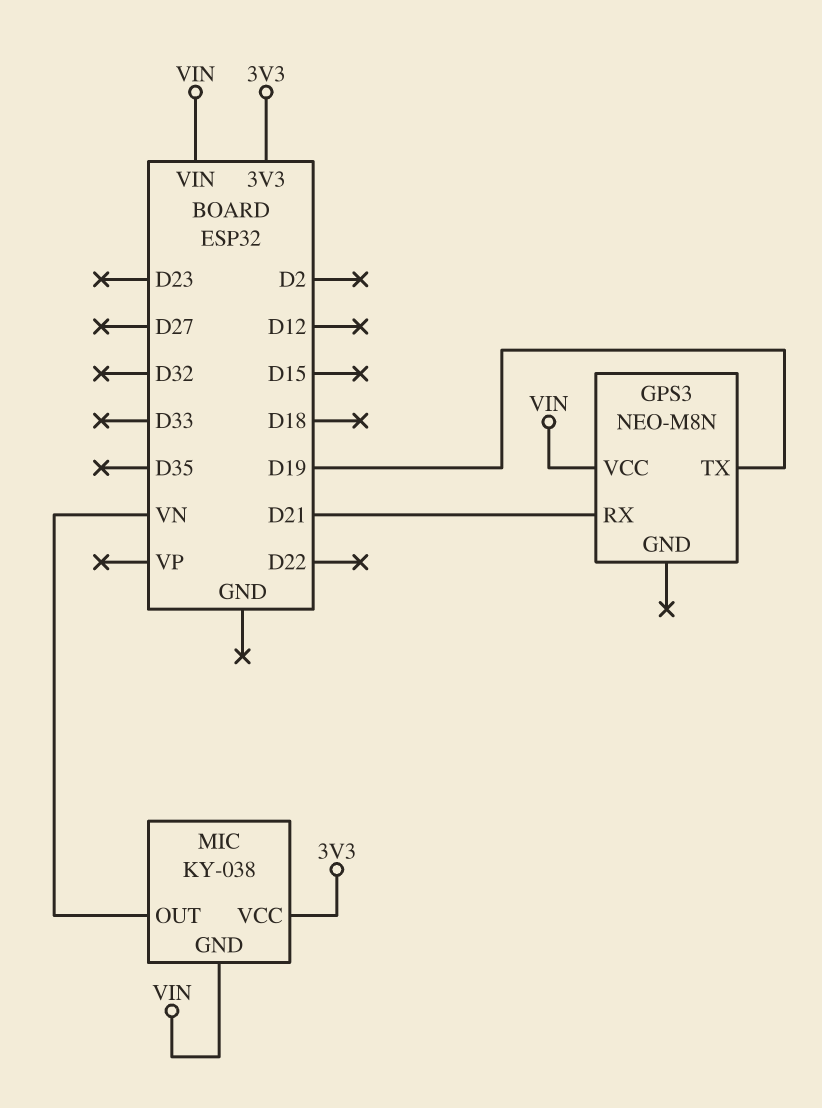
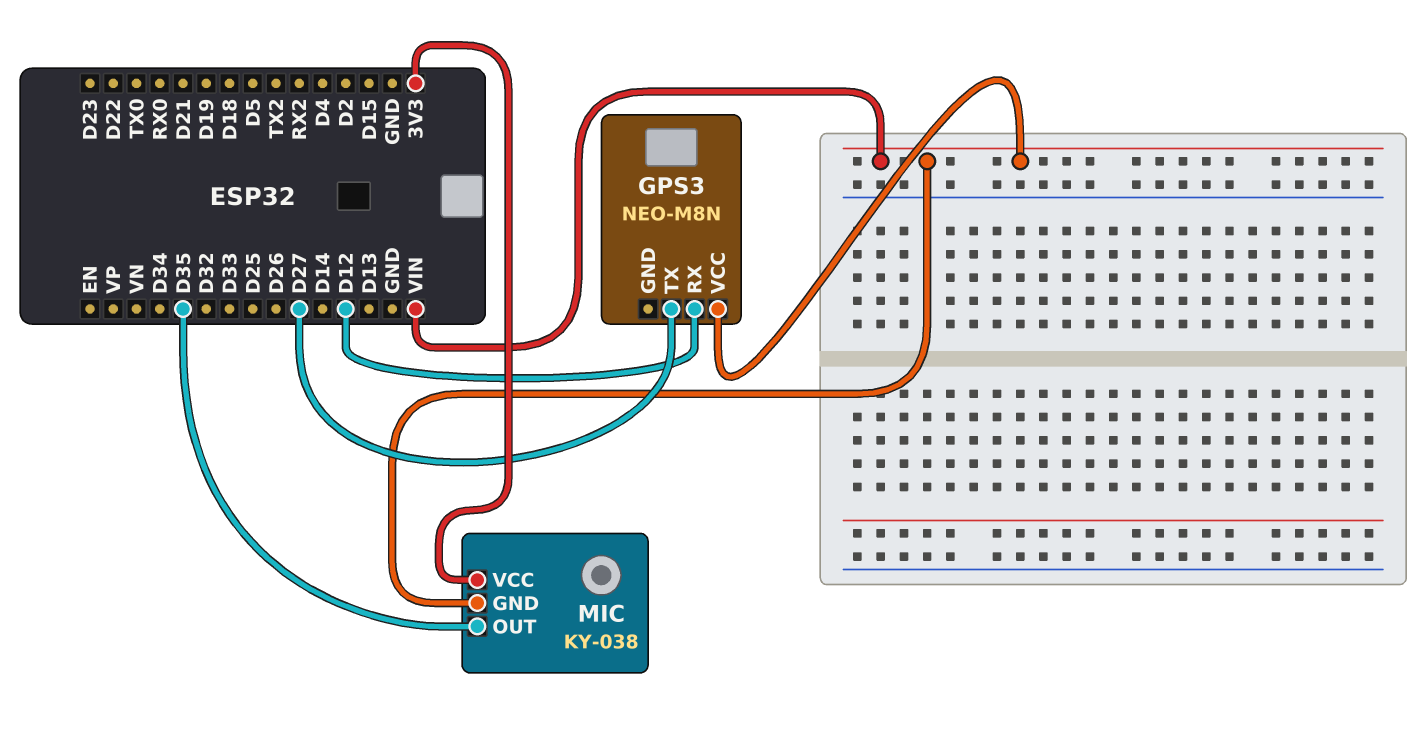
GPS3 pin RX: D21 -> D12
GPS3 pin TX: D19 -> D27
MIC pin OUT: VN -> D35

